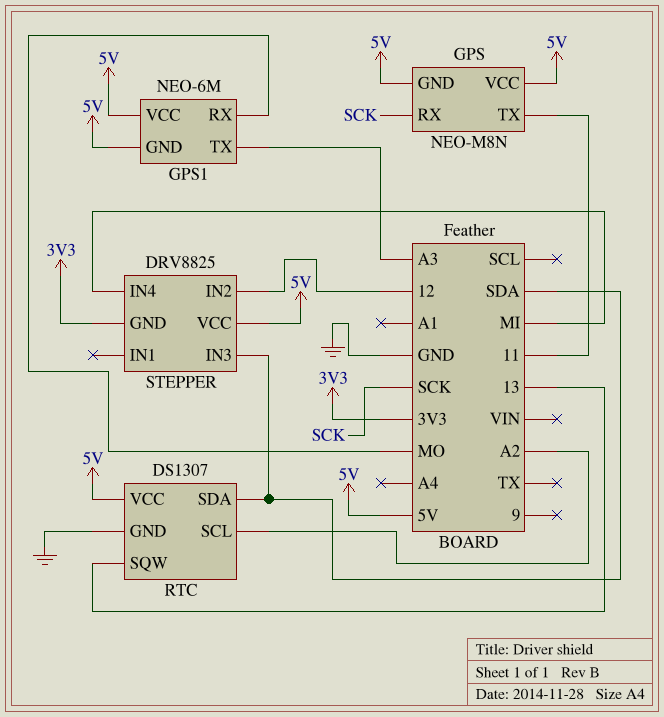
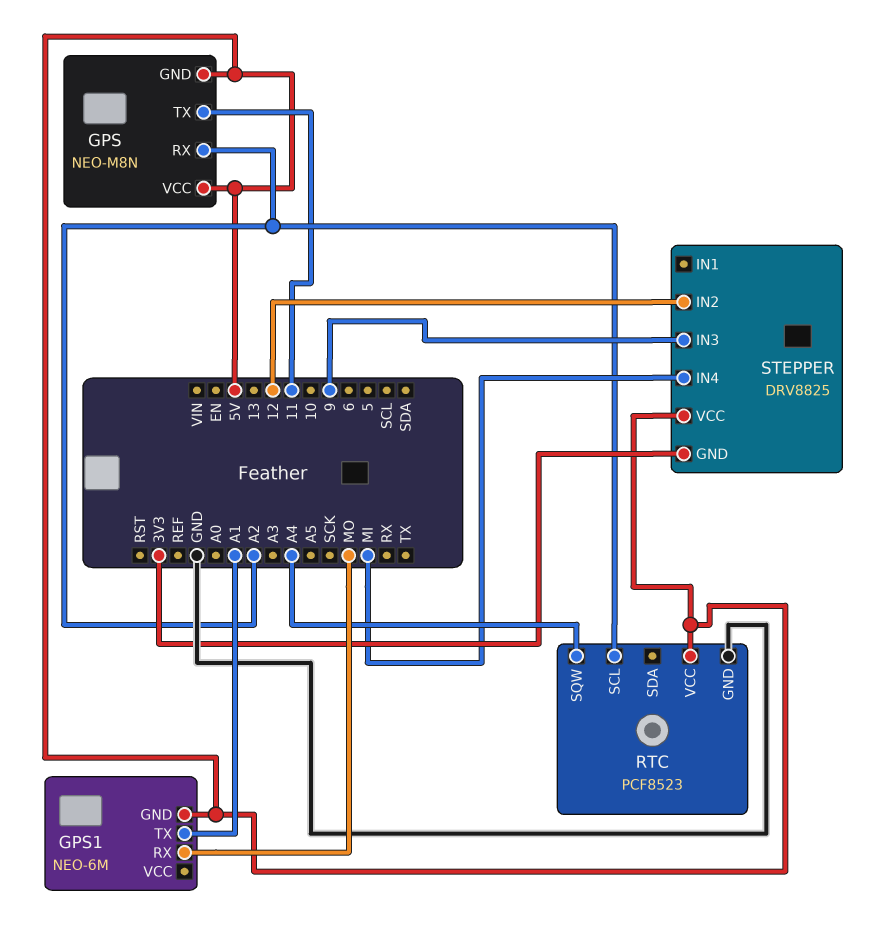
GPS pin RX: SCK -> A2
GPS1 pin TX: A3 -> A1
GPS1 pin VCC: 5V -> none
RTC: DS1307 -> PCF8523
RTC pin SDA: SDA -> none
RTC pin SQW: 13 -> A4
STEPPER pin IN3: SDA -> 9

